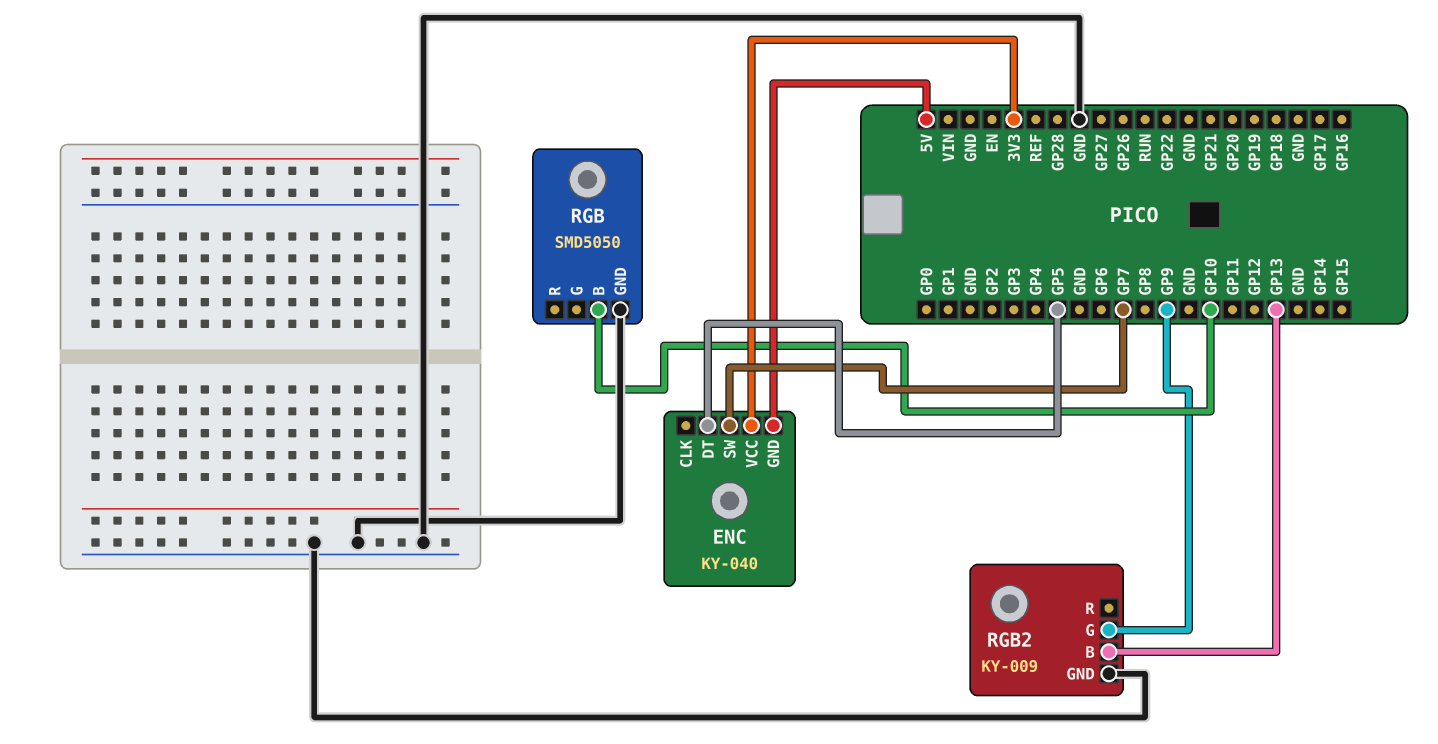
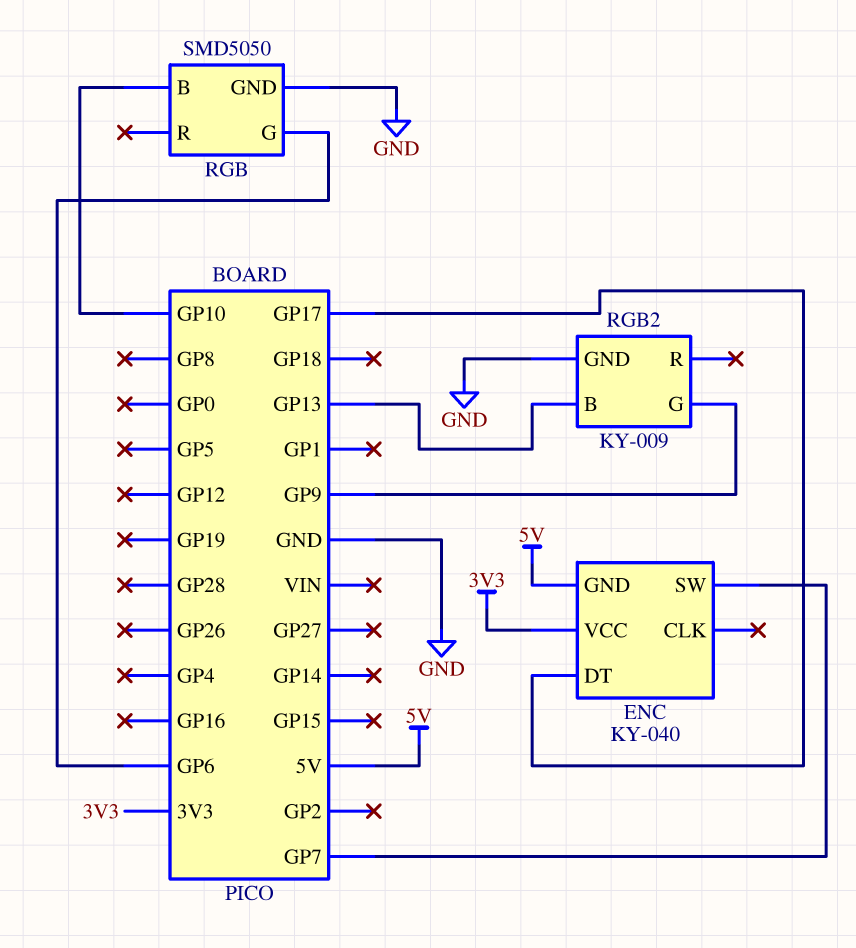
ENC pin DT: GP5 -> GP17
RGB pin G: none -> GP6

